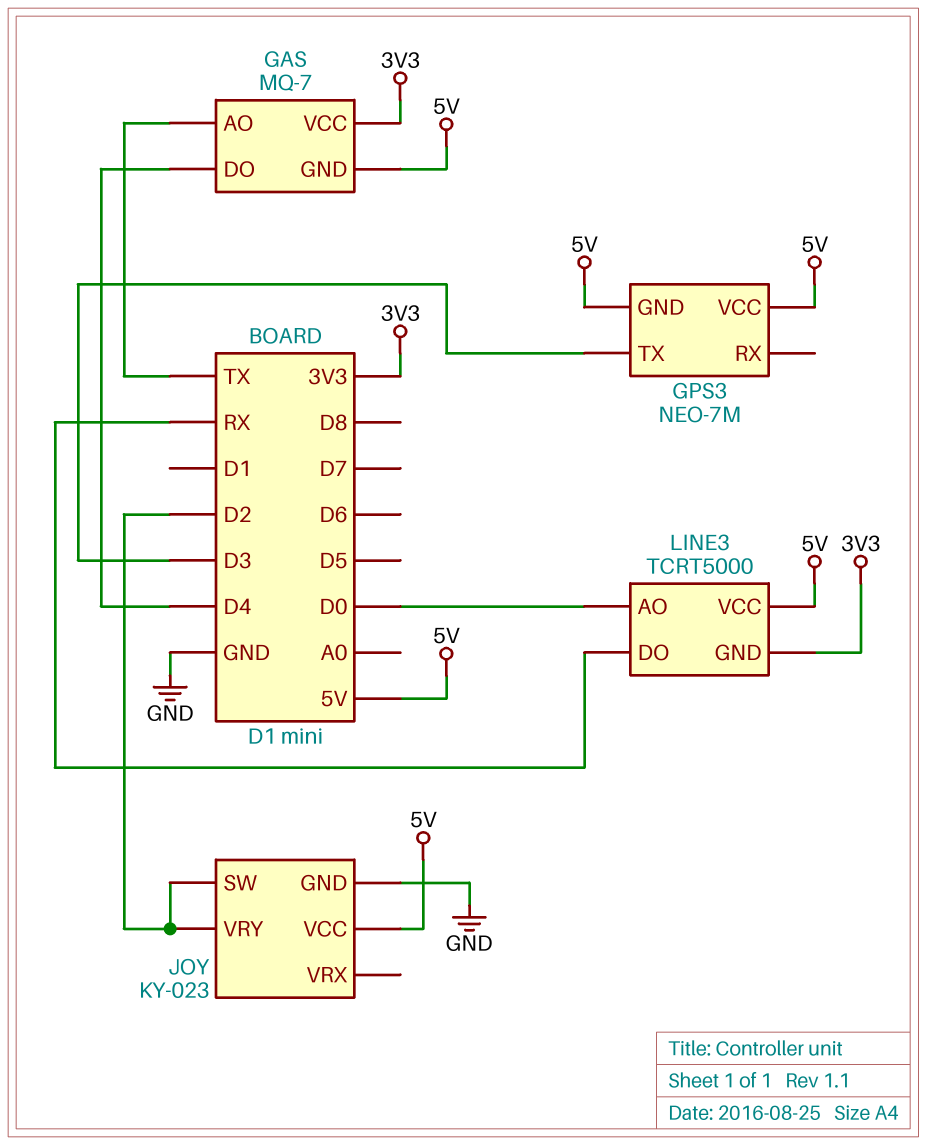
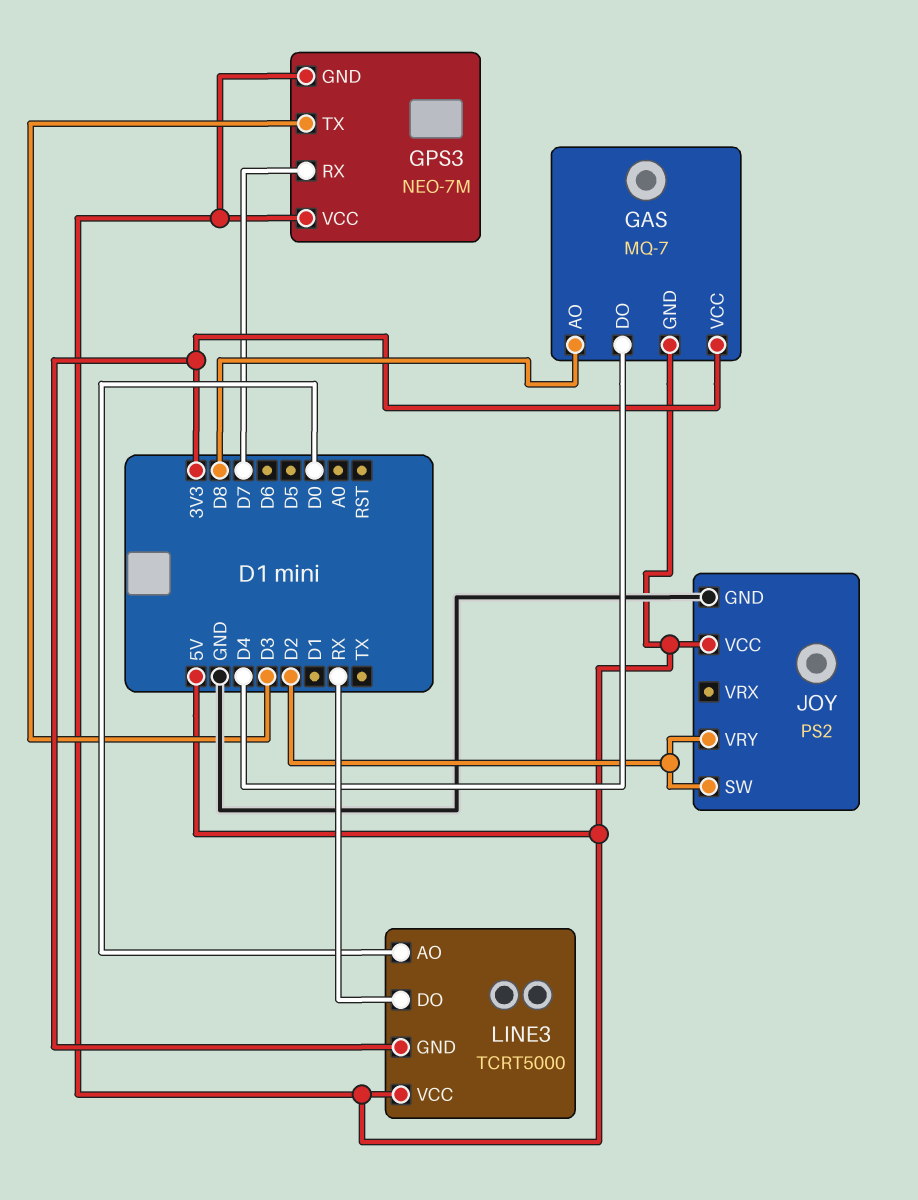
GAS pin AO: TX -> D8
GPS3 pin RX: none -> D7
JOY: KY-023 -> PS2

